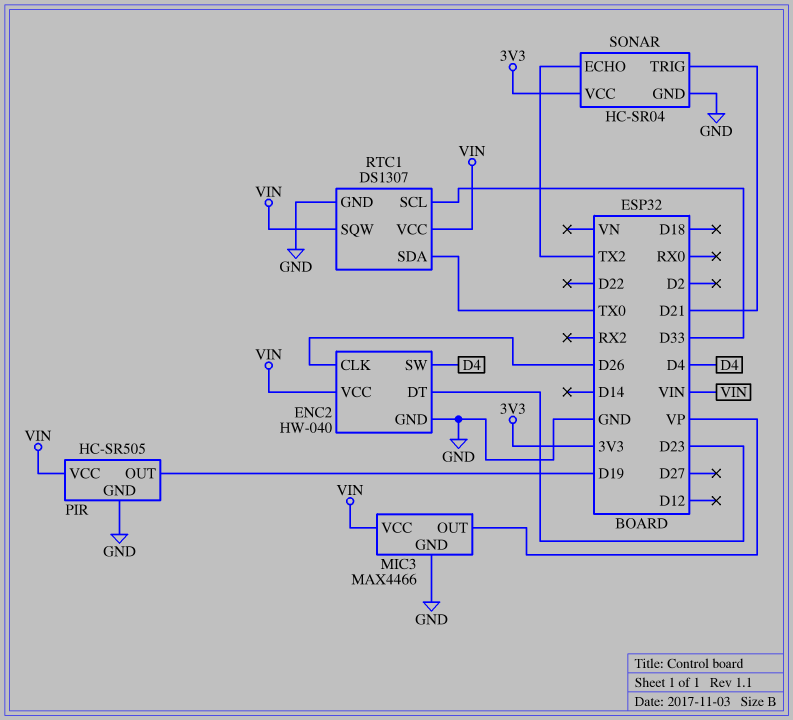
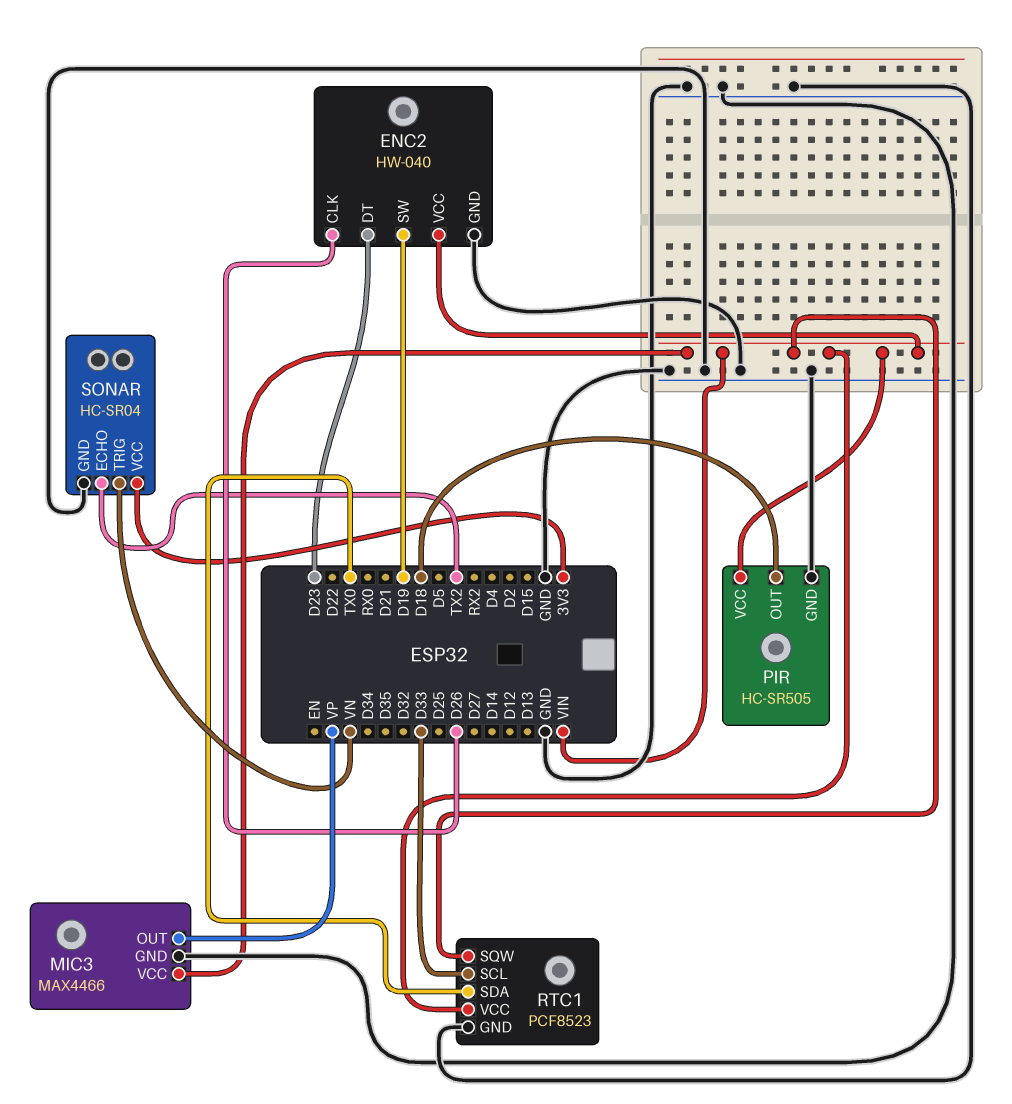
ENC2 pin SW: D4 -> D19
PIR pin OUT: D19 -> D18
RTC1: DS1307 -> PCF8523
SONAR pin TRIG: D21 -> VN

